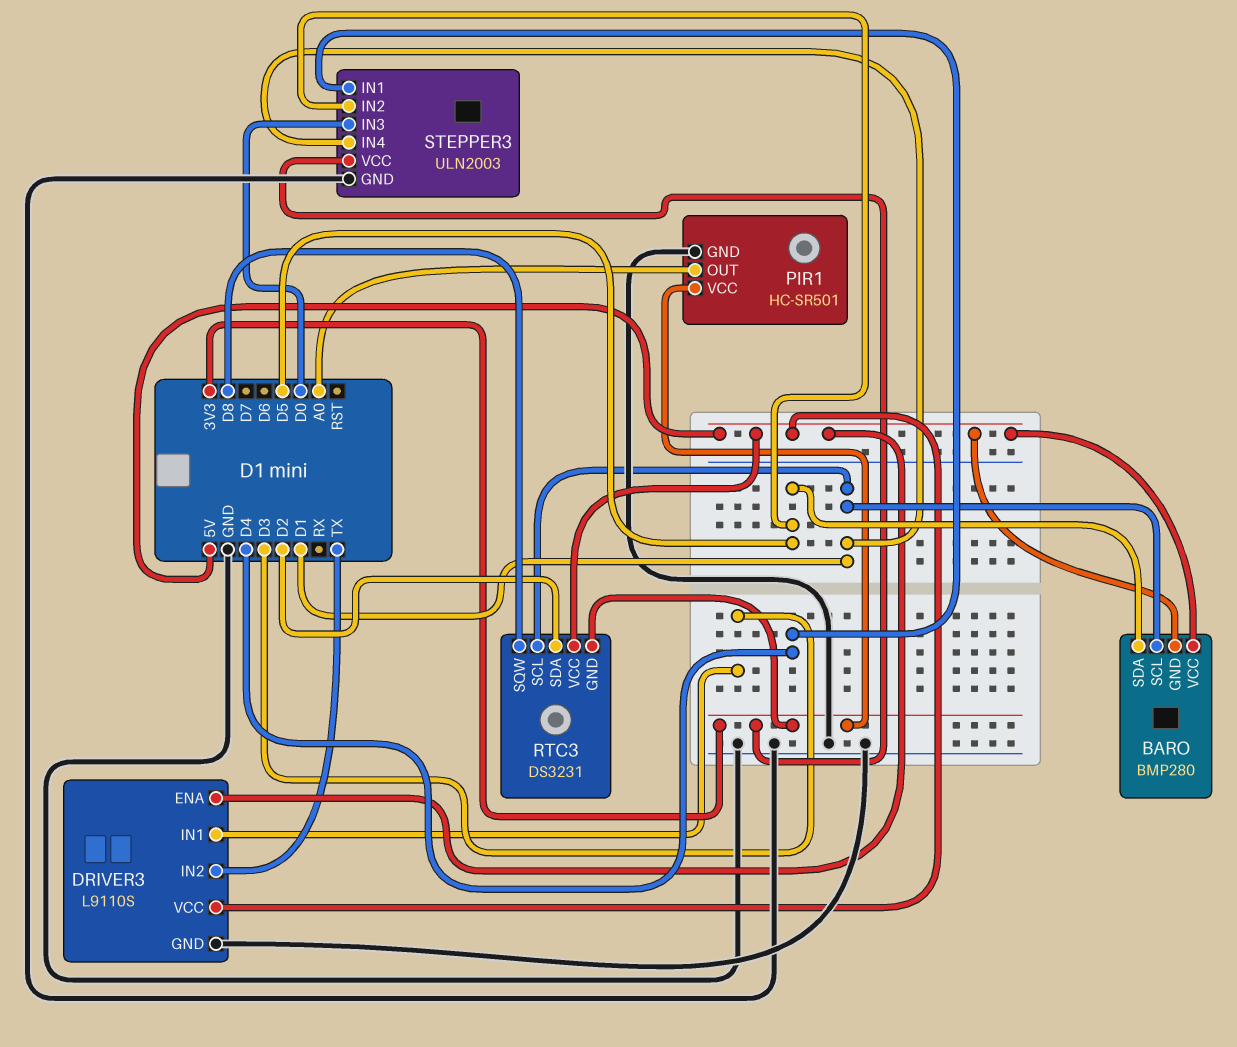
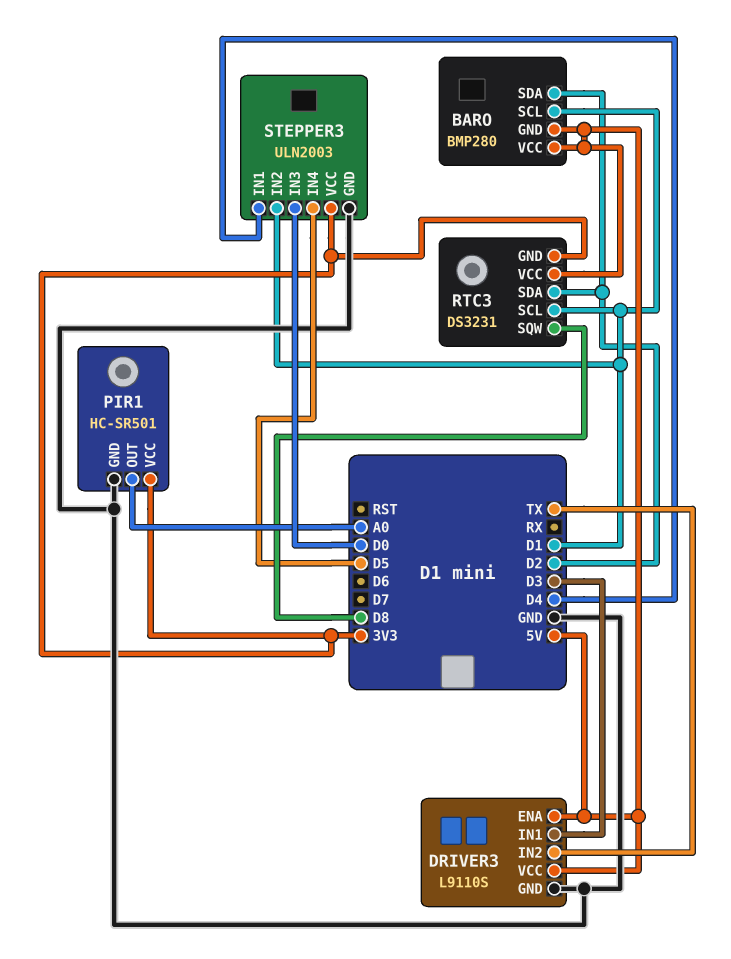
BARO pin SDA: D5 -> D2
STEPPER3 pin IN2: D5 -> D1
STEPPER3 pin IN4: D1 -> D5

